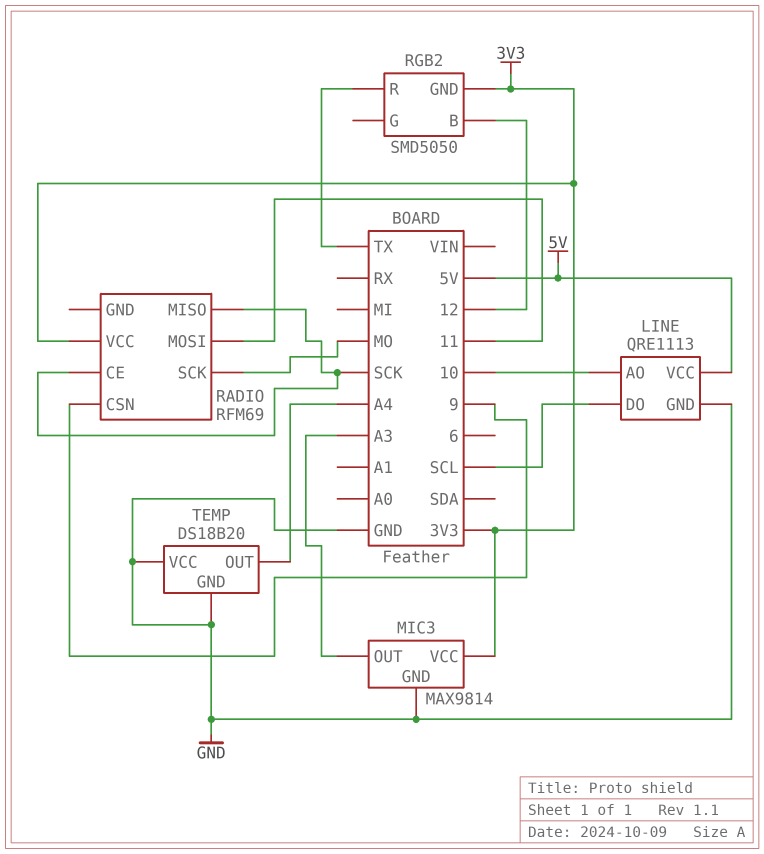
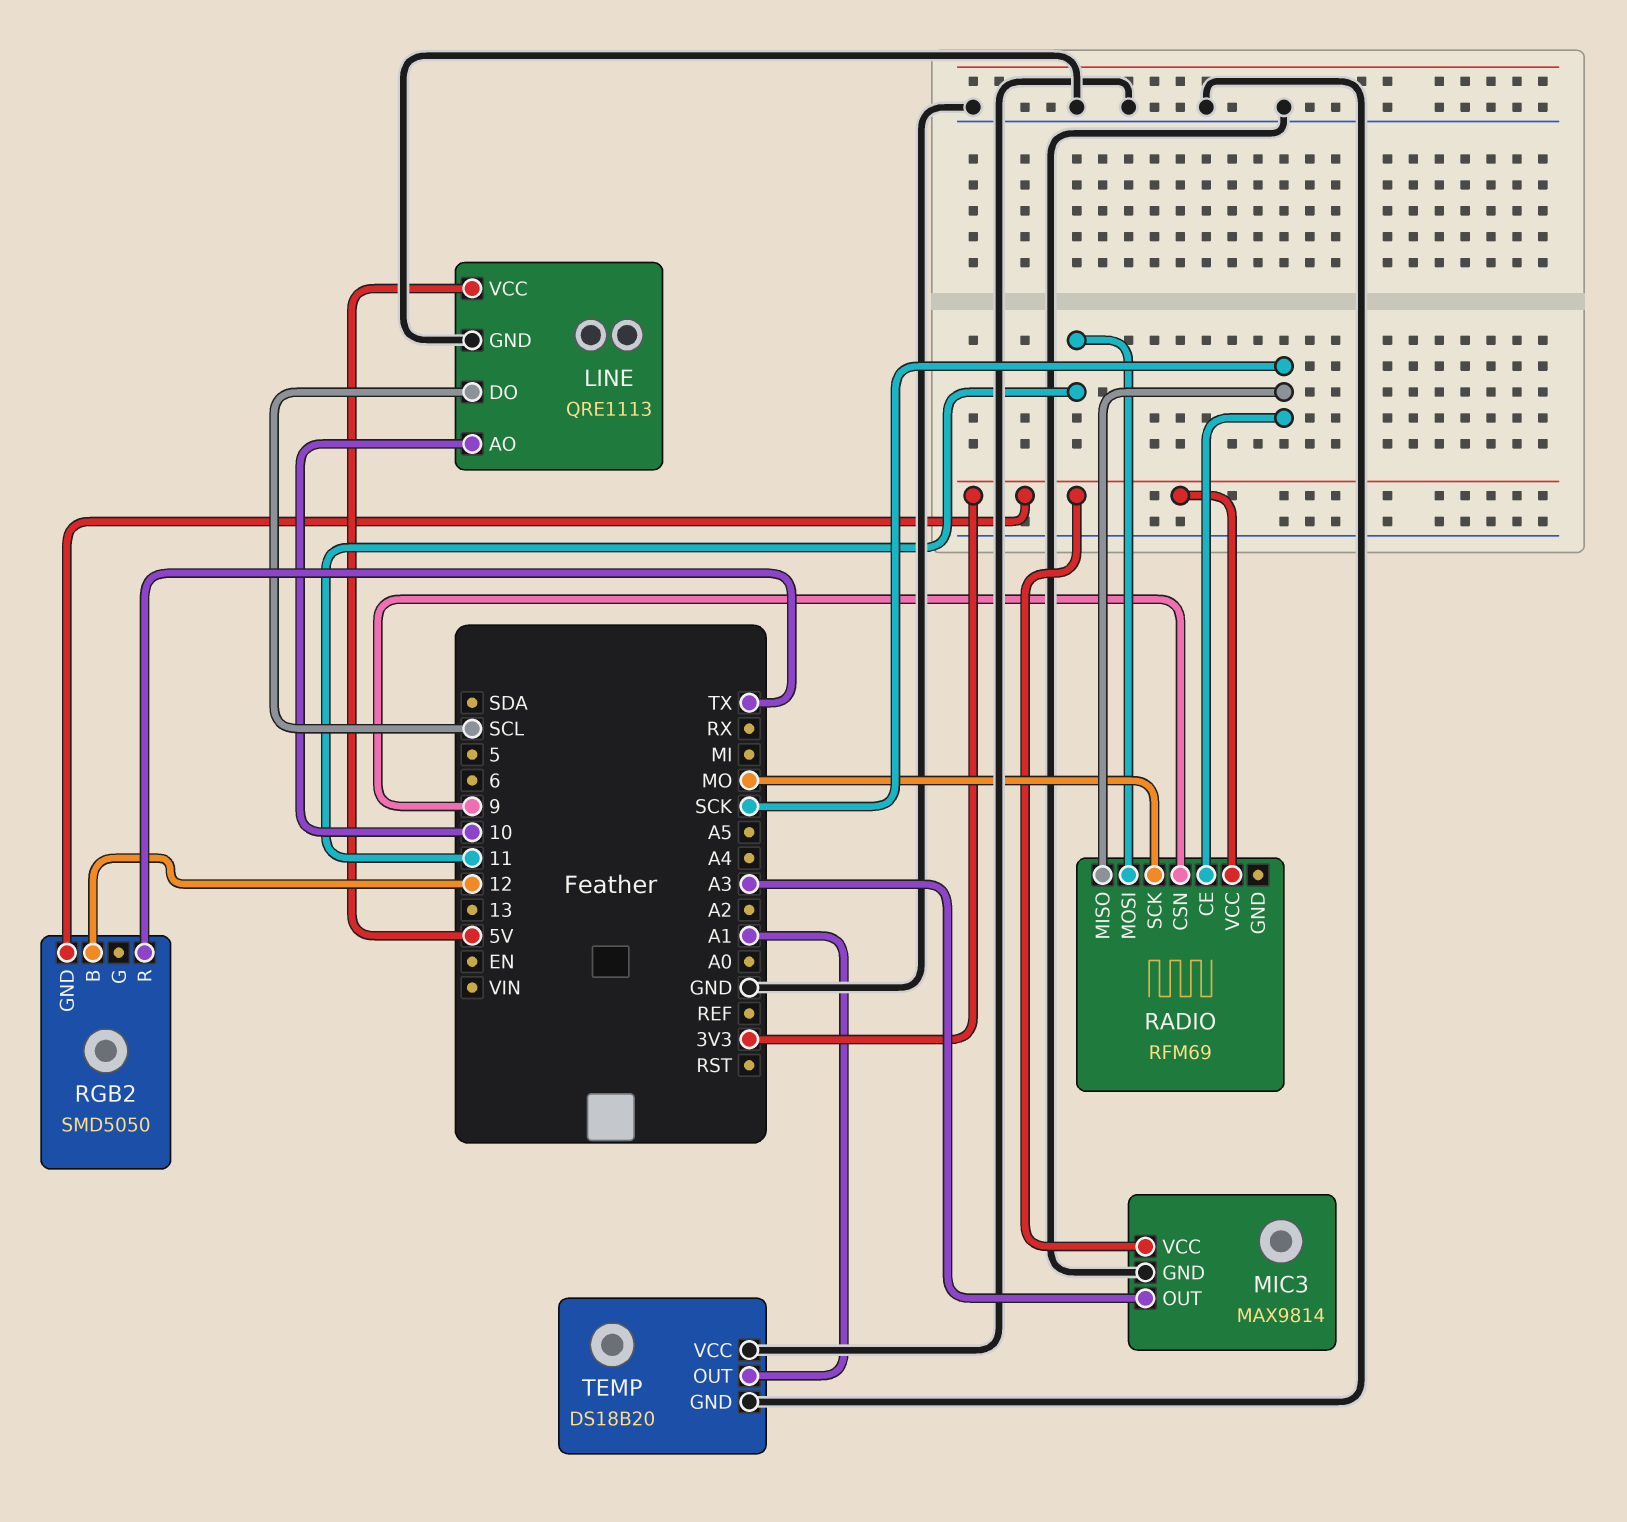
TEMP pin OUT: A4 -> A1

